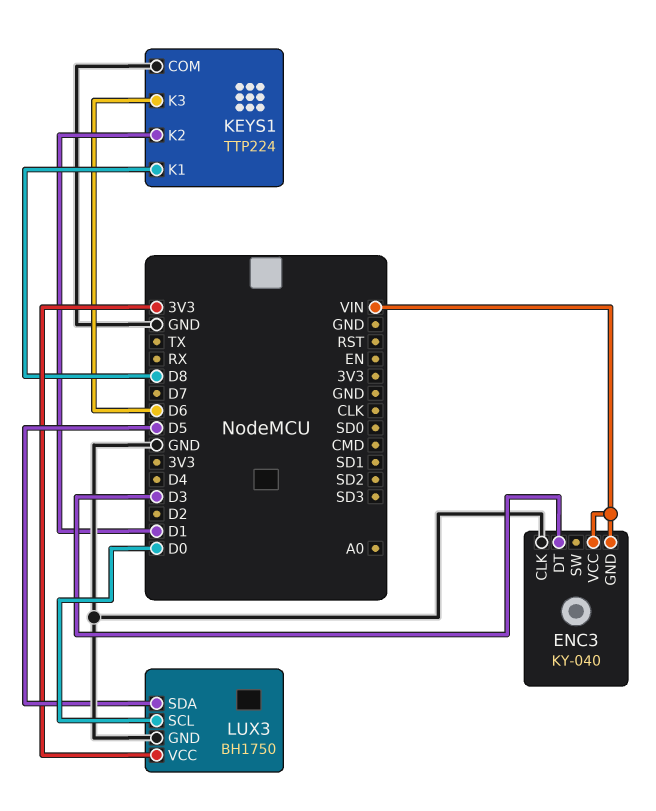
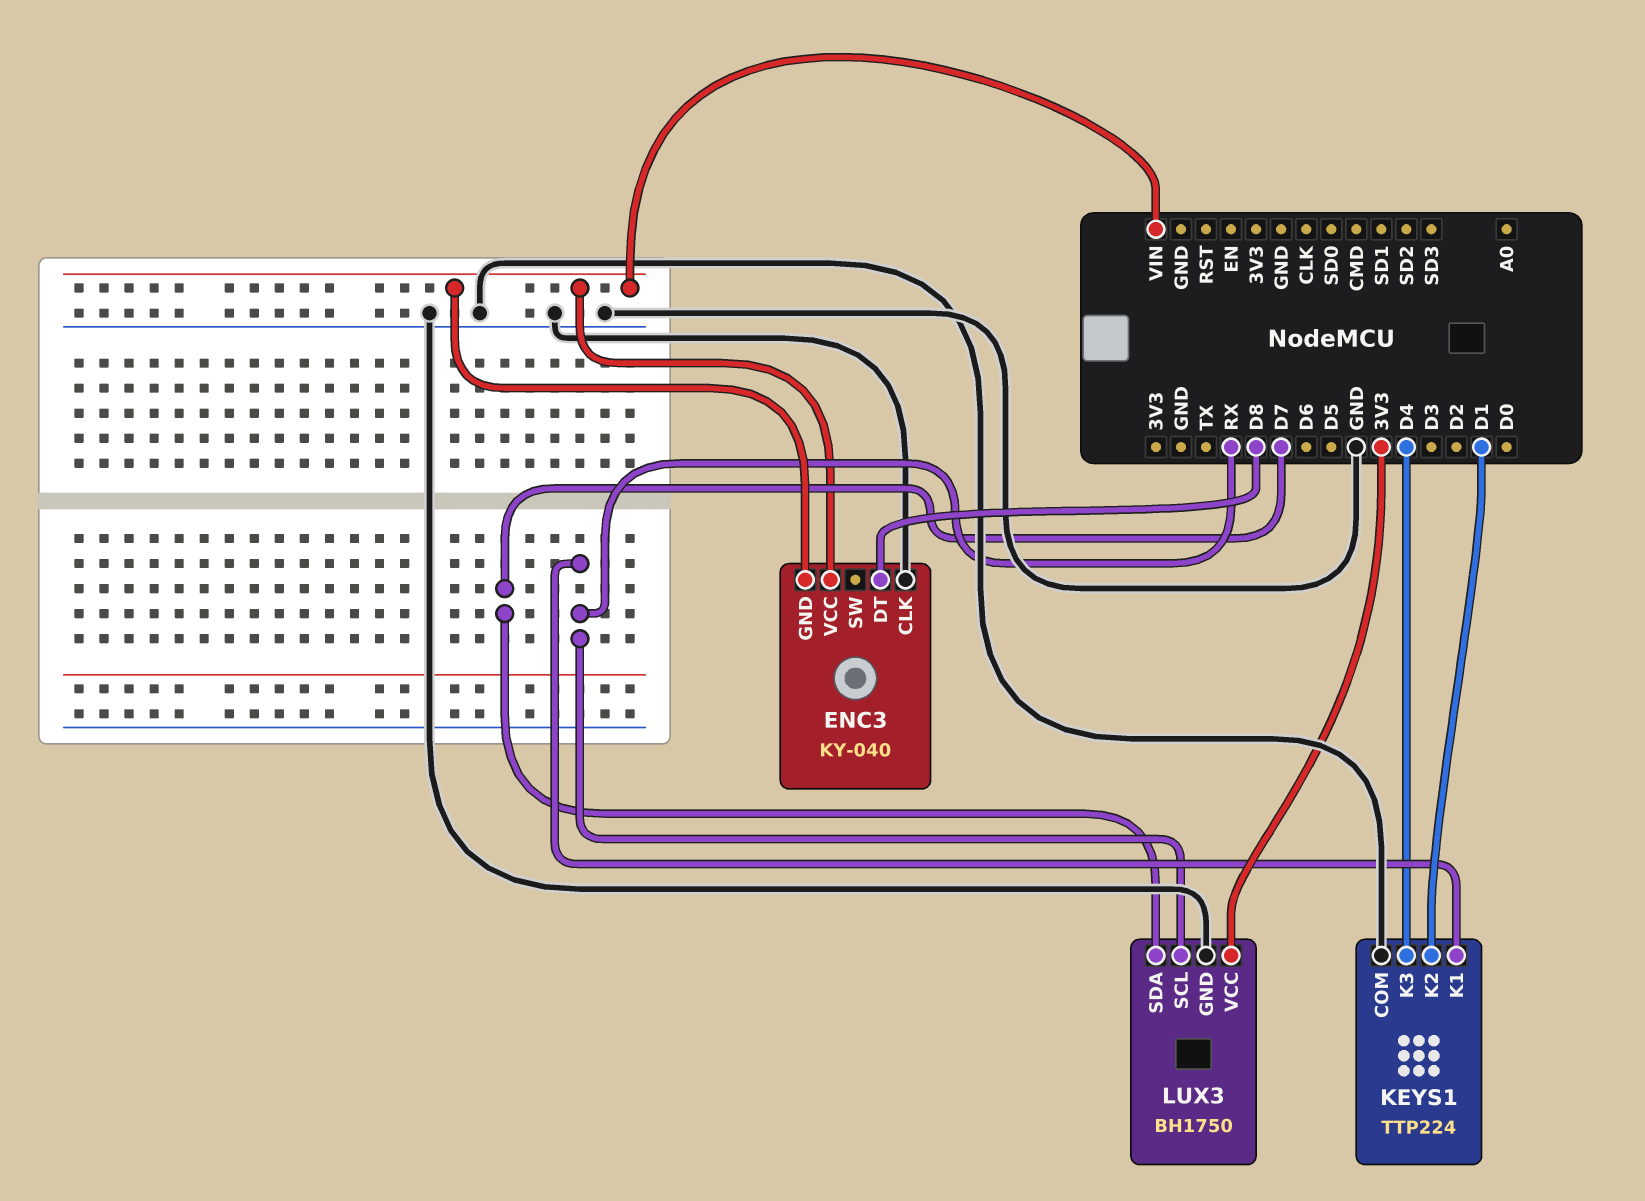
ENC3 pin DT: D3 -> D8
KEYS1 pin K1: D8 -> RX
KEYS1 pin K3: D6 -> D4
LUX3 pin SCL: D0 -> RX
LUX3 pin SDA: D5 -> D7

